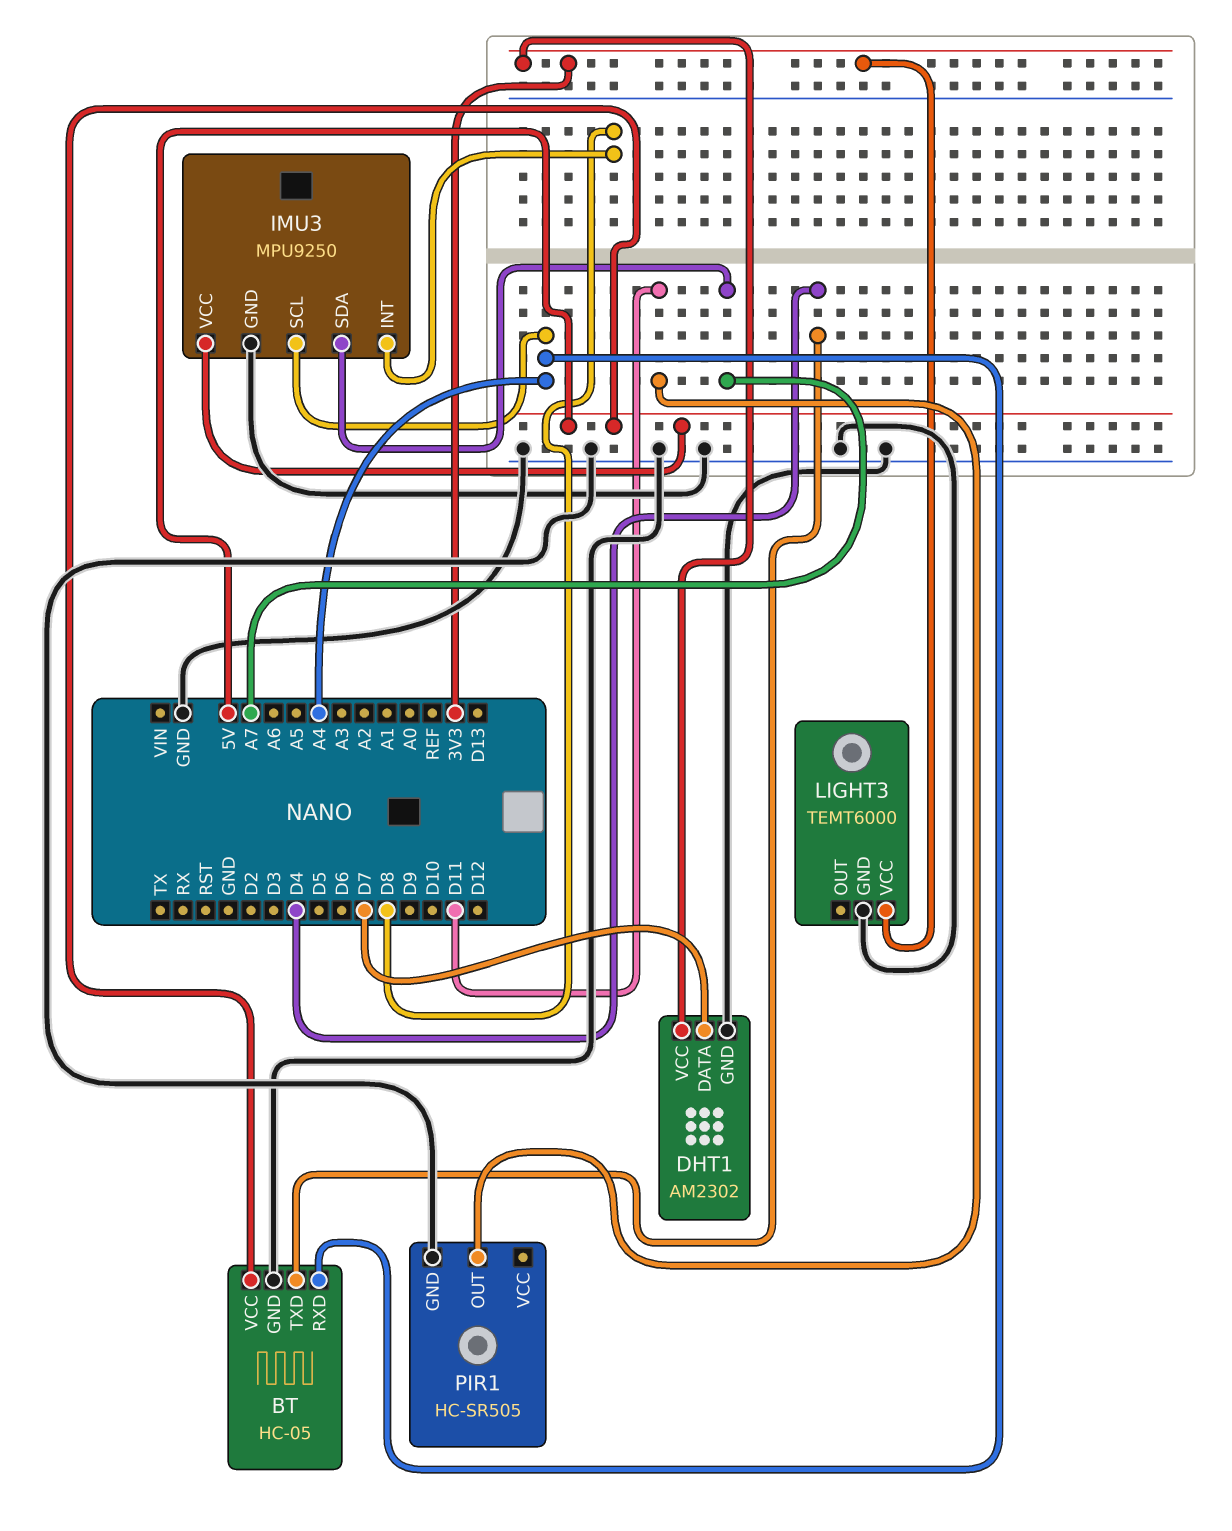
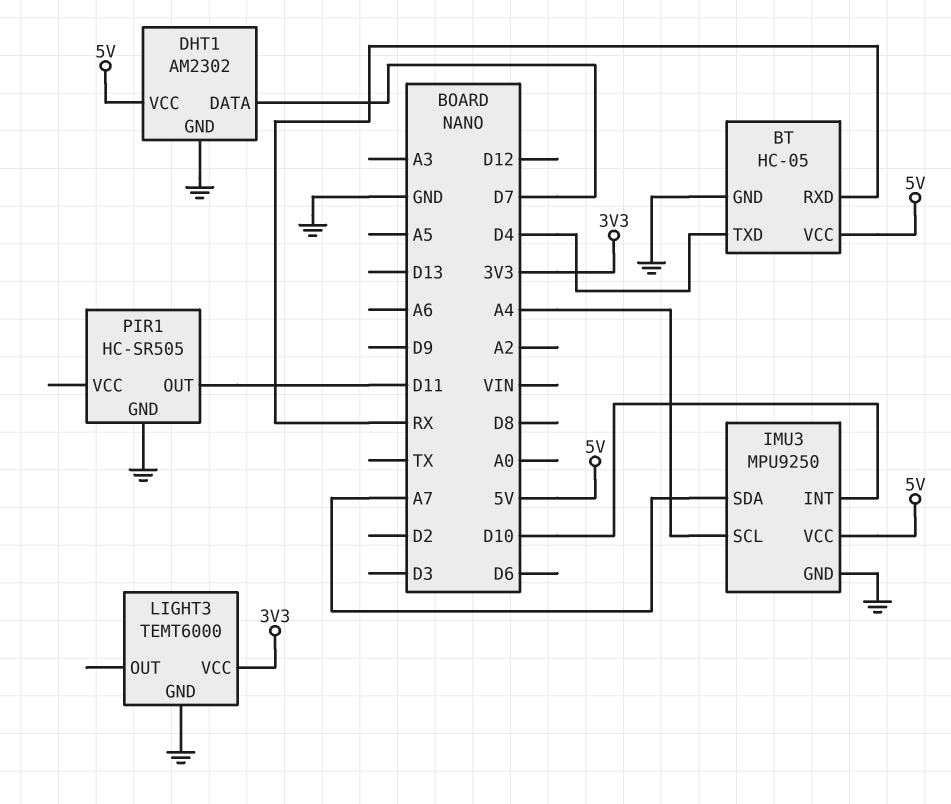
BT pin RXD: A4 -> RX
DHT1 pin VCC: 3V3 -> 5V
IMU3 pin INT: D8 -> D10

